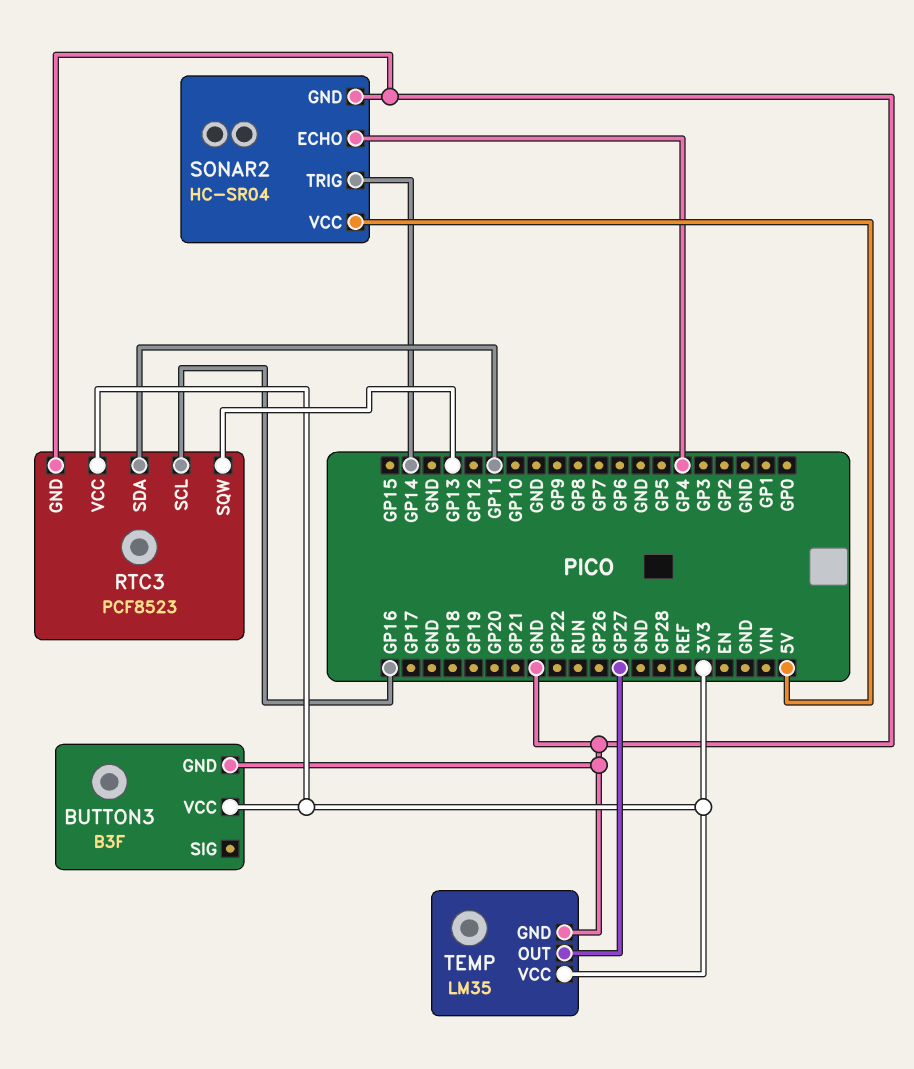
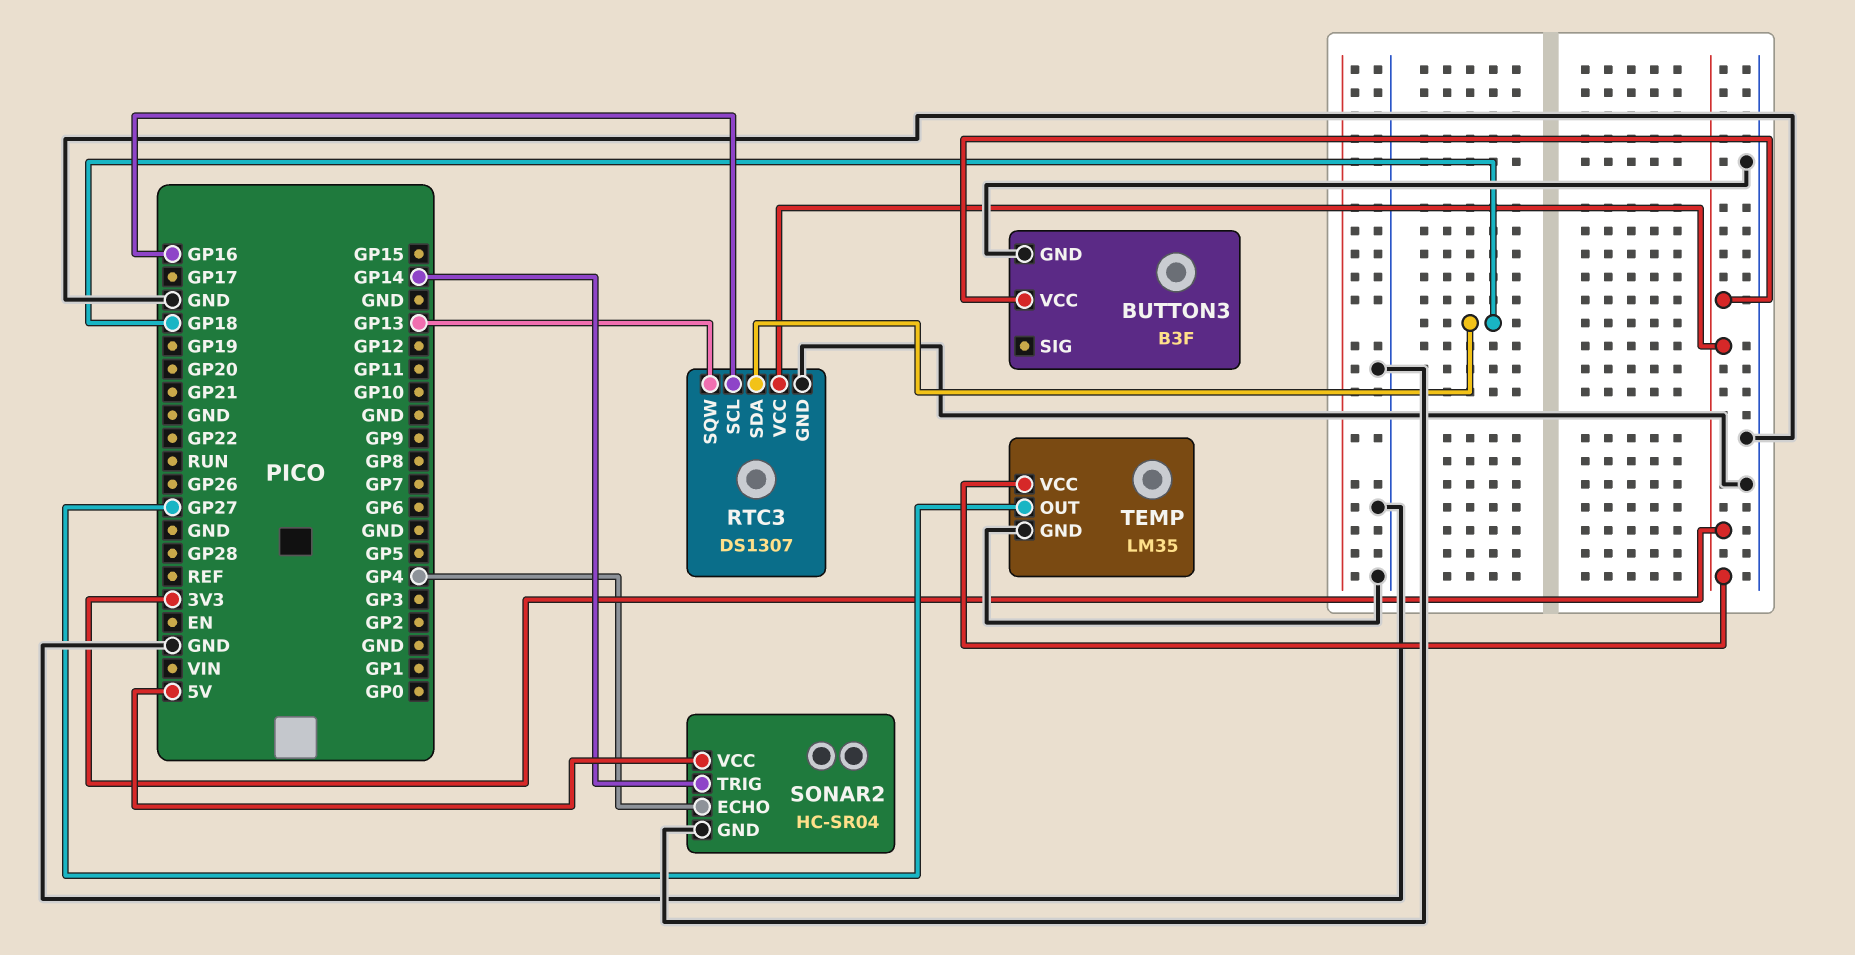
RTC3: PCF8523 -> DS1307
RTC3 pin SDA: GP11 -> GP18

